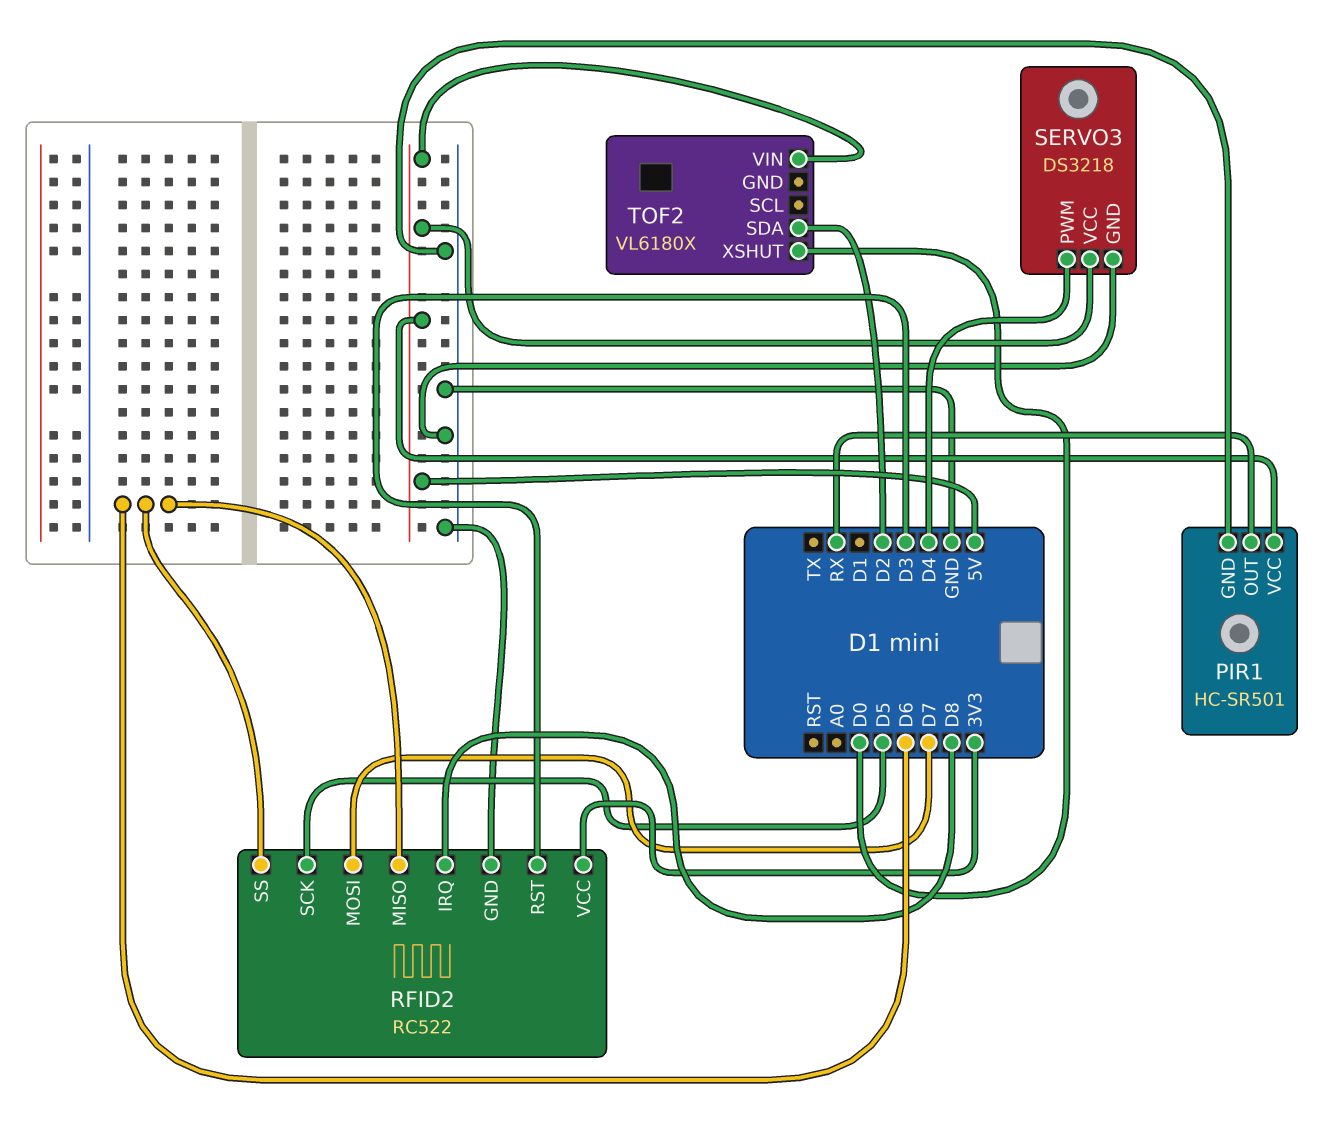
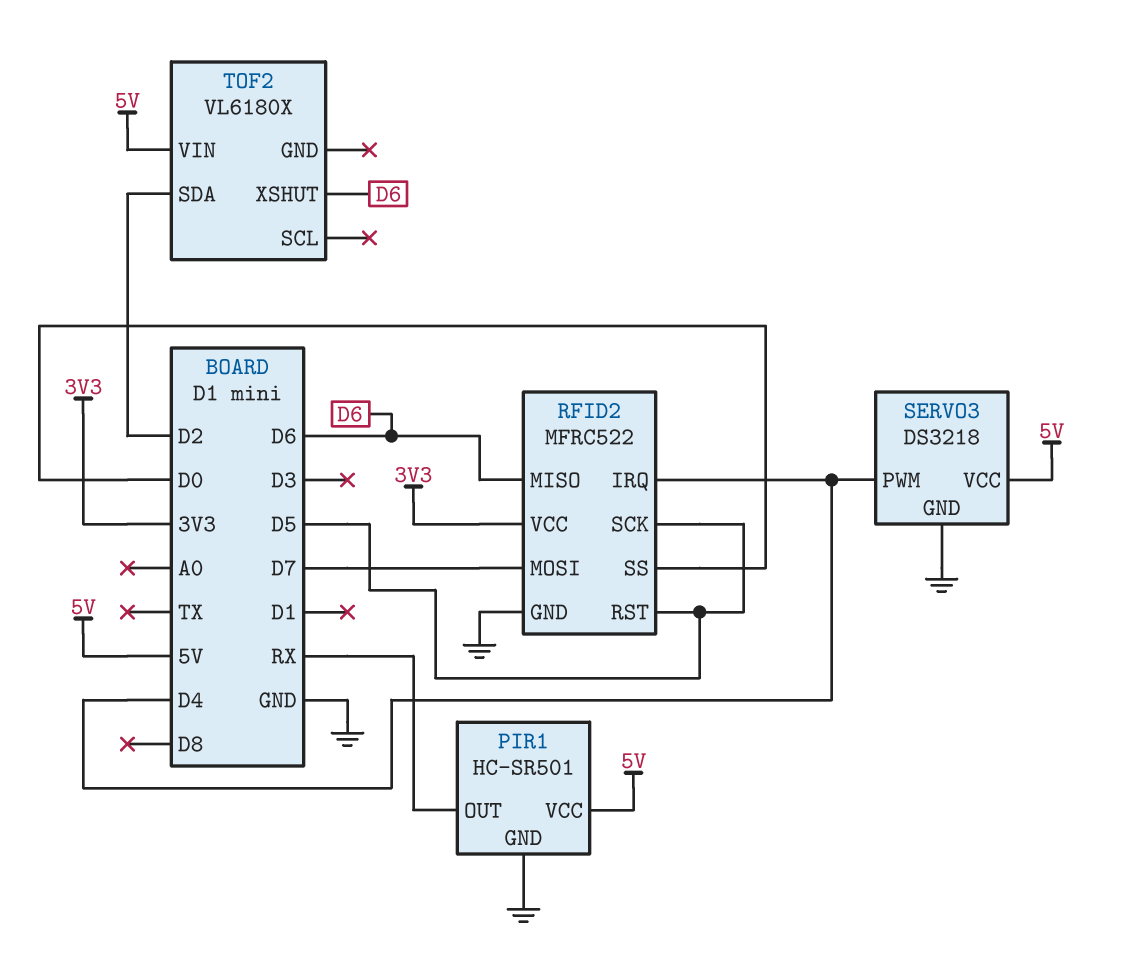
RFID2: RC522 -> MFRC522
RFID2 pin IRQ: D8 -> D4
RFID2 pin RST: D3 -> D5
RFID2 pin SS: D6 -> D0
TOF2 pin XSHUT: D0 -> D6

